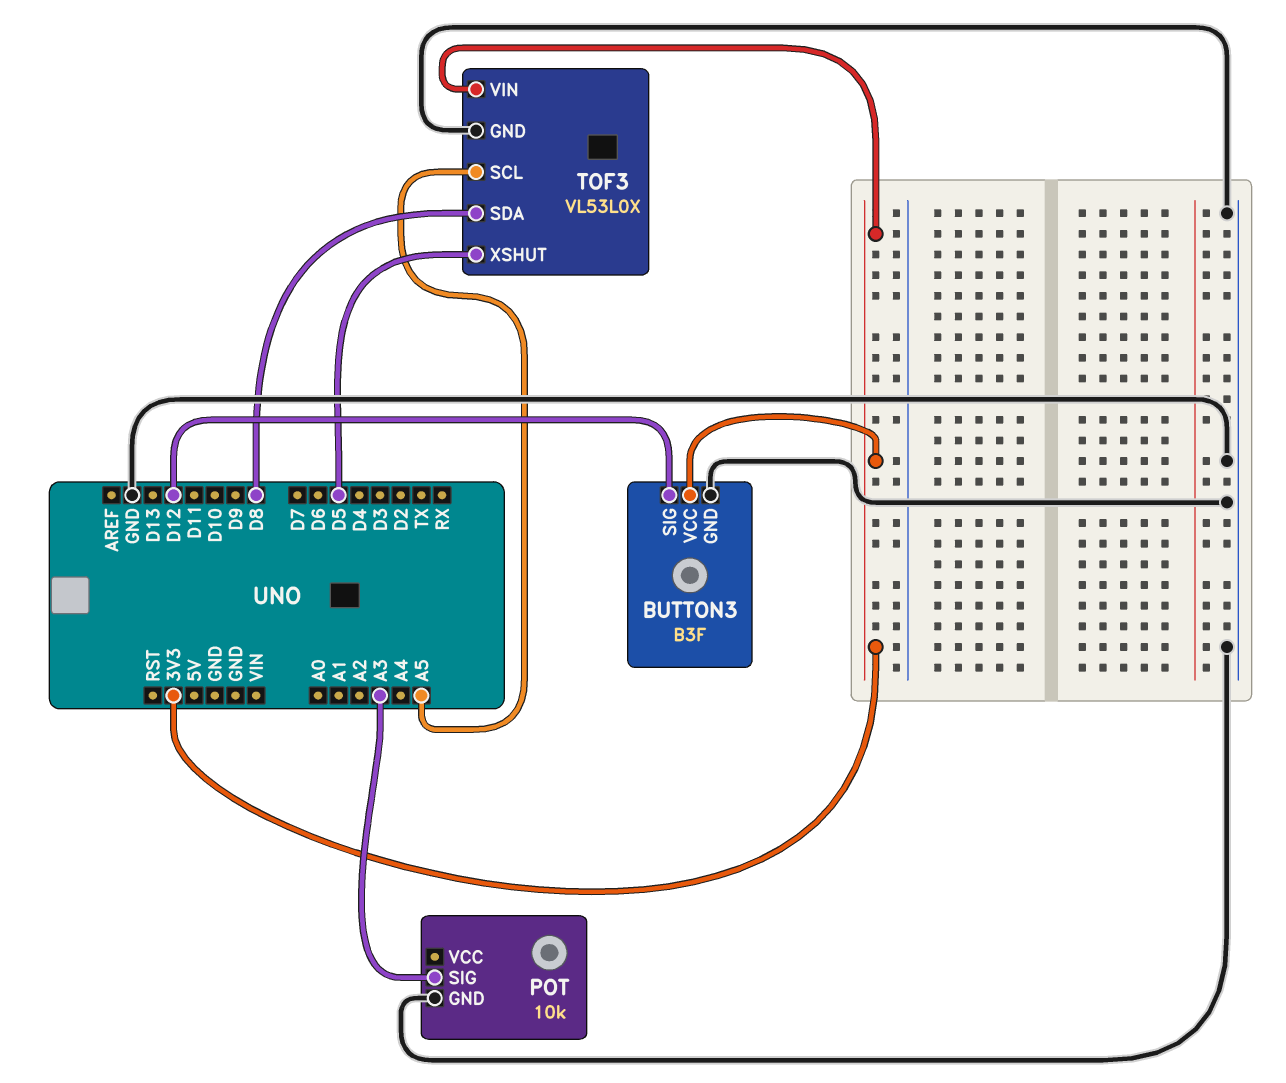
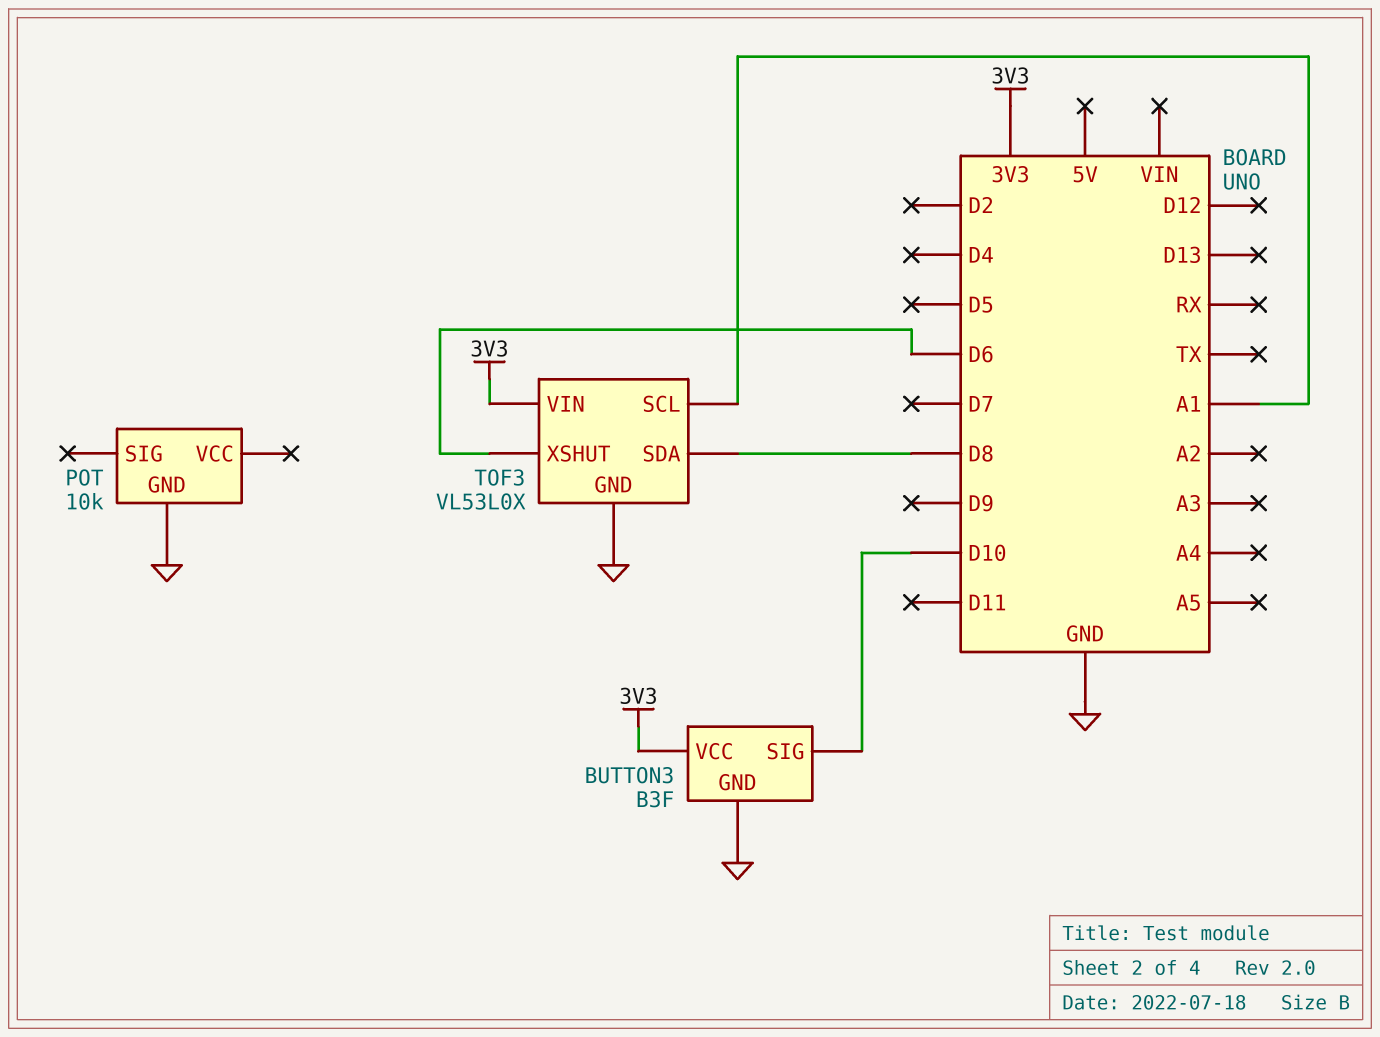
BUTTON3 pin SIG: D12 -> D10
POT pin SIG: A3 -> none
TOF3 pin SCL: A5 -> A1
TOF3 pin XSHUT: D5 -> D6

